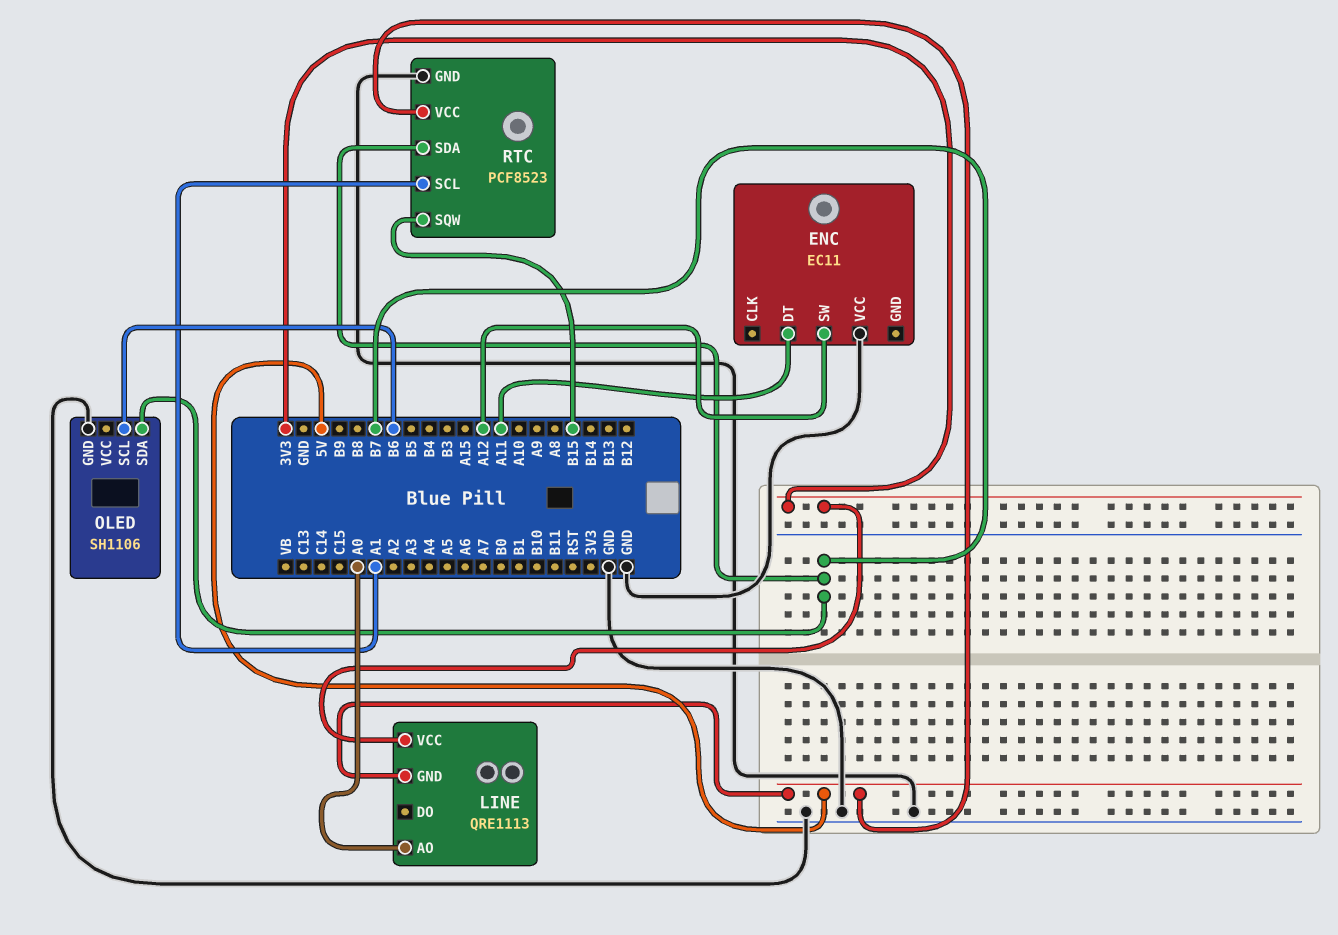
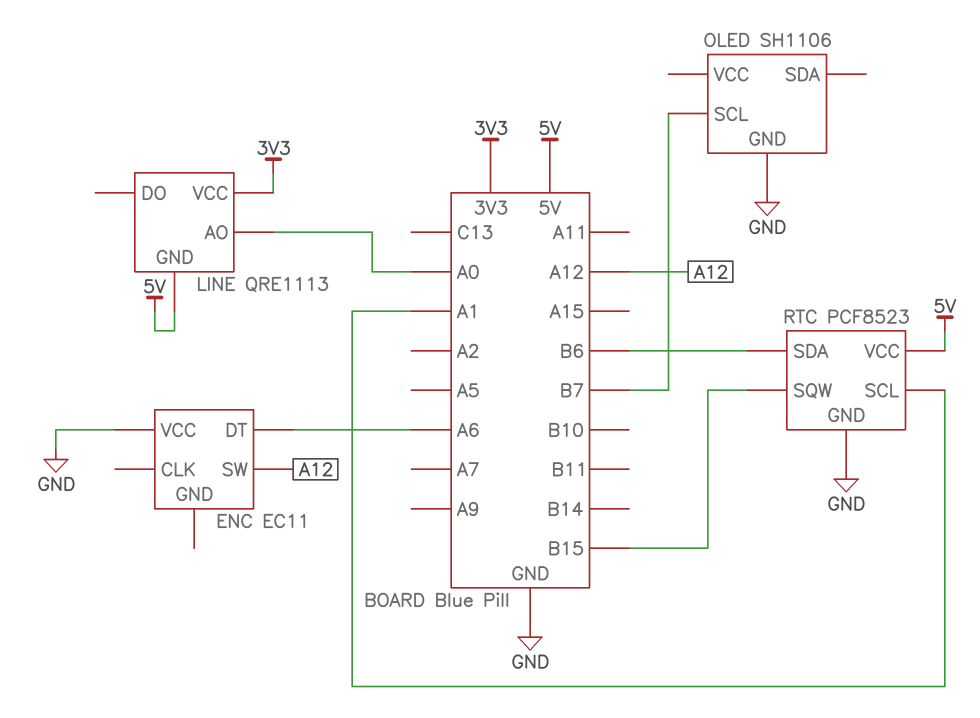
ENC pin DT: A11 -> A6
OLED pin SCL: B6 -> B7
OLED pin SDA: B7 -> none
RTC pin SDA: B7 -> B6

